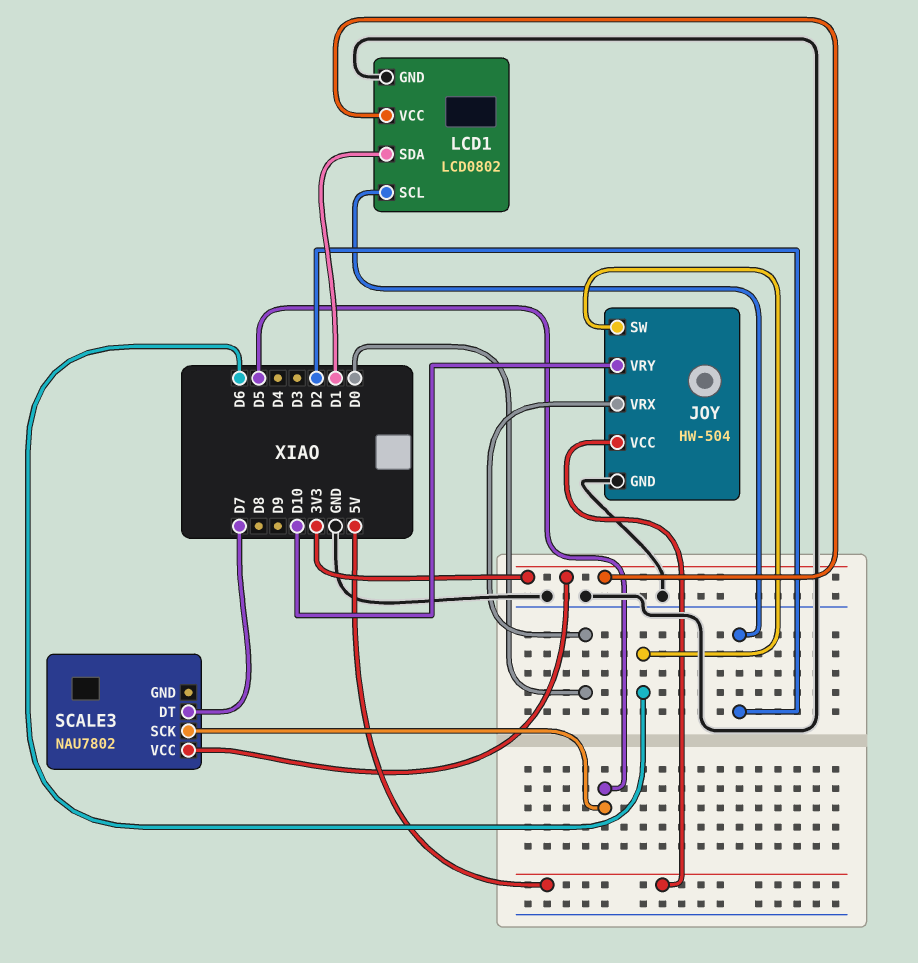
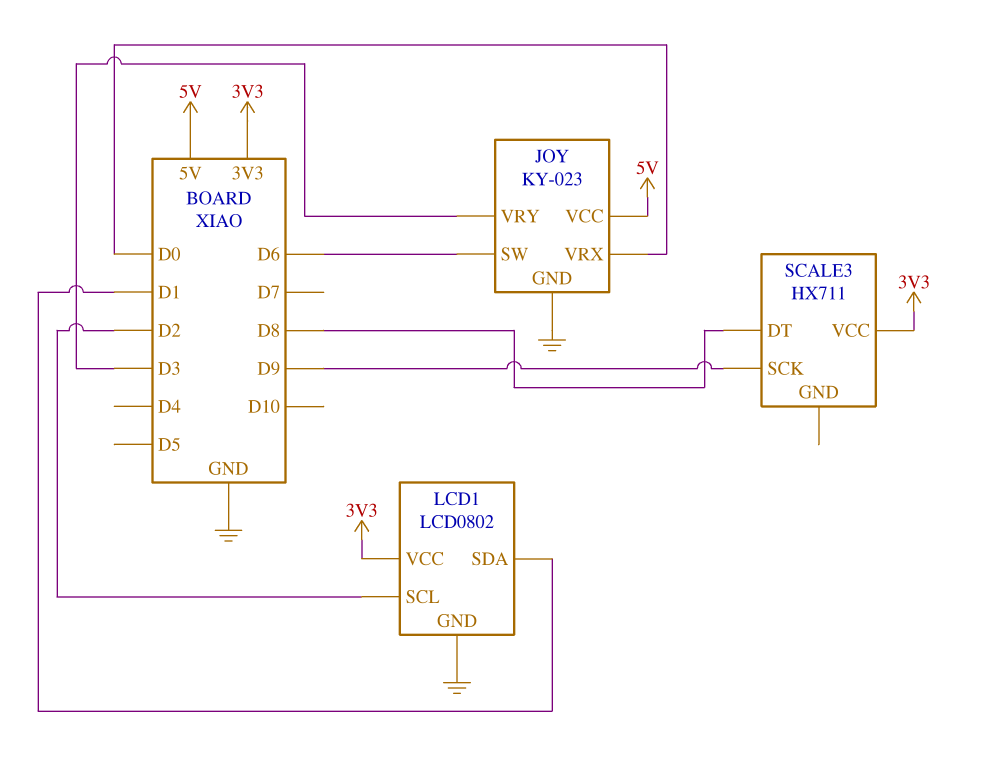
JOY: HW-504 -> KY-023
JOY pin VRY: D10 -> D3
SCALE3: NAU7802 -> HX711
SCALE3 pin DT: D7 -> D8
SCALE3 pin SCK: D5 -> D9

